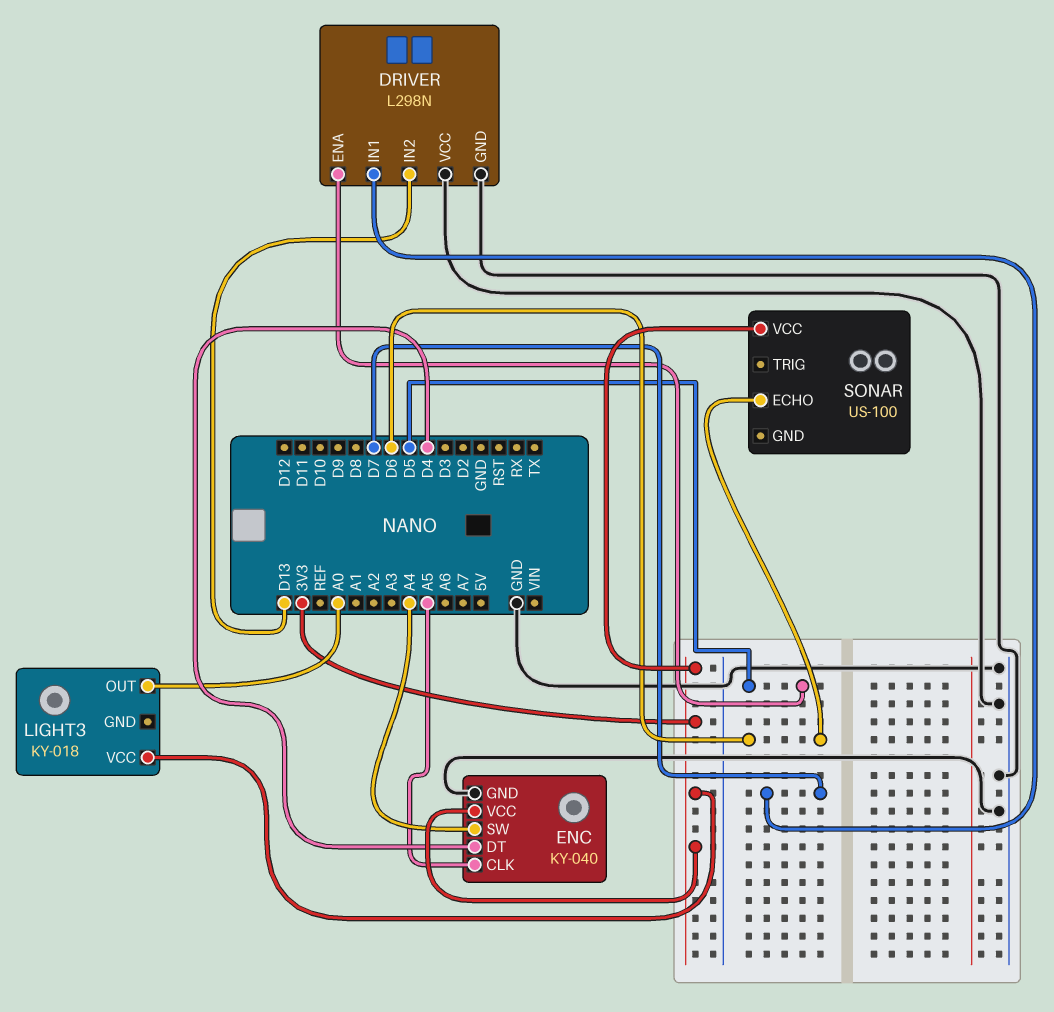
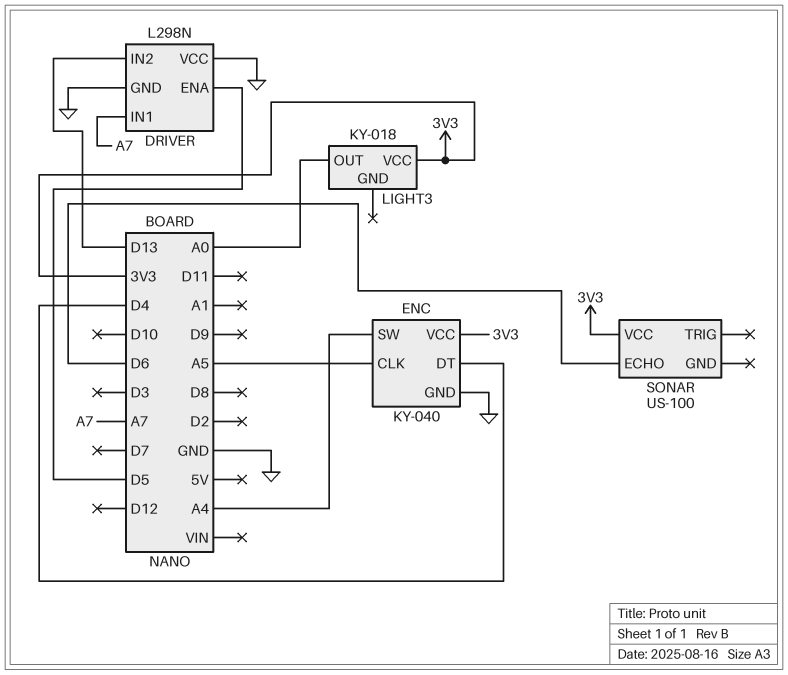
DRIVER pin IN1: D7 -> A7

